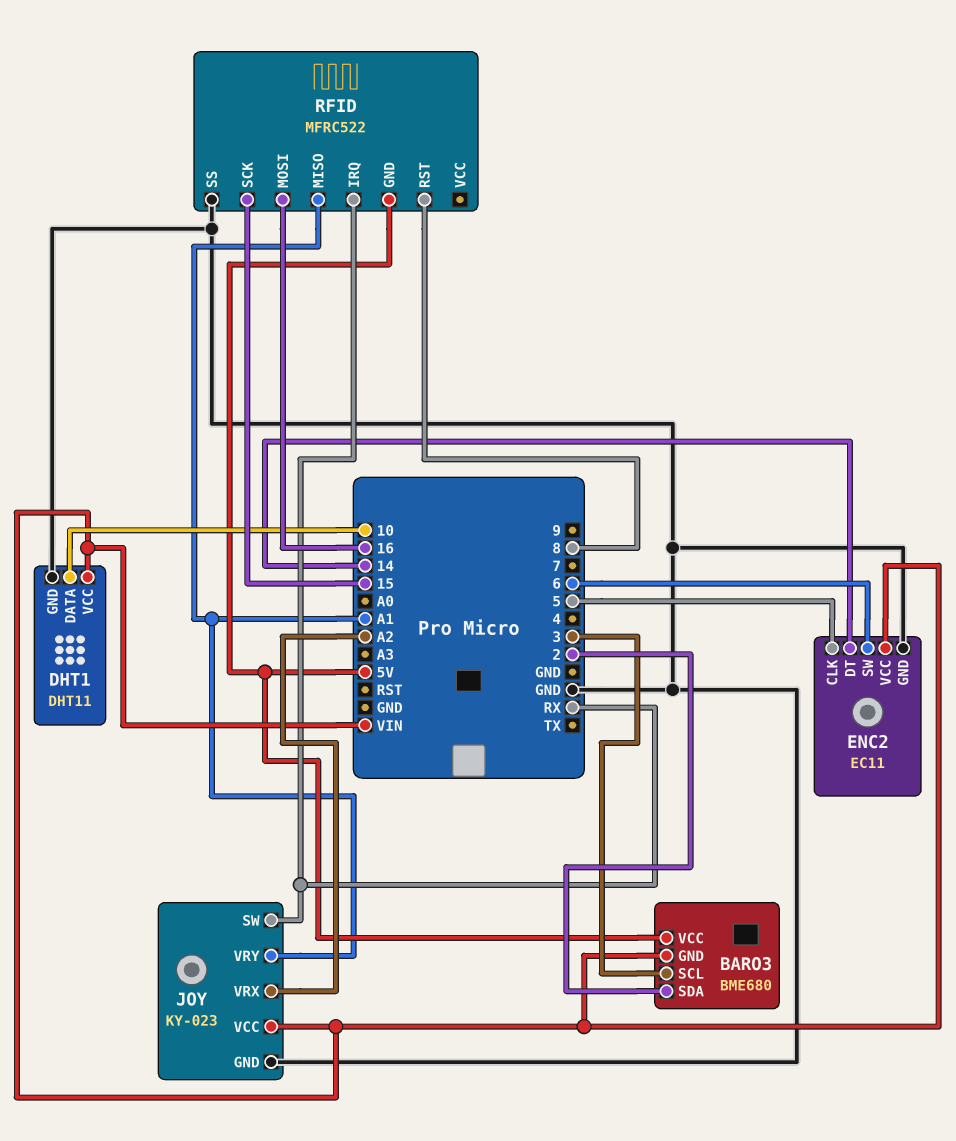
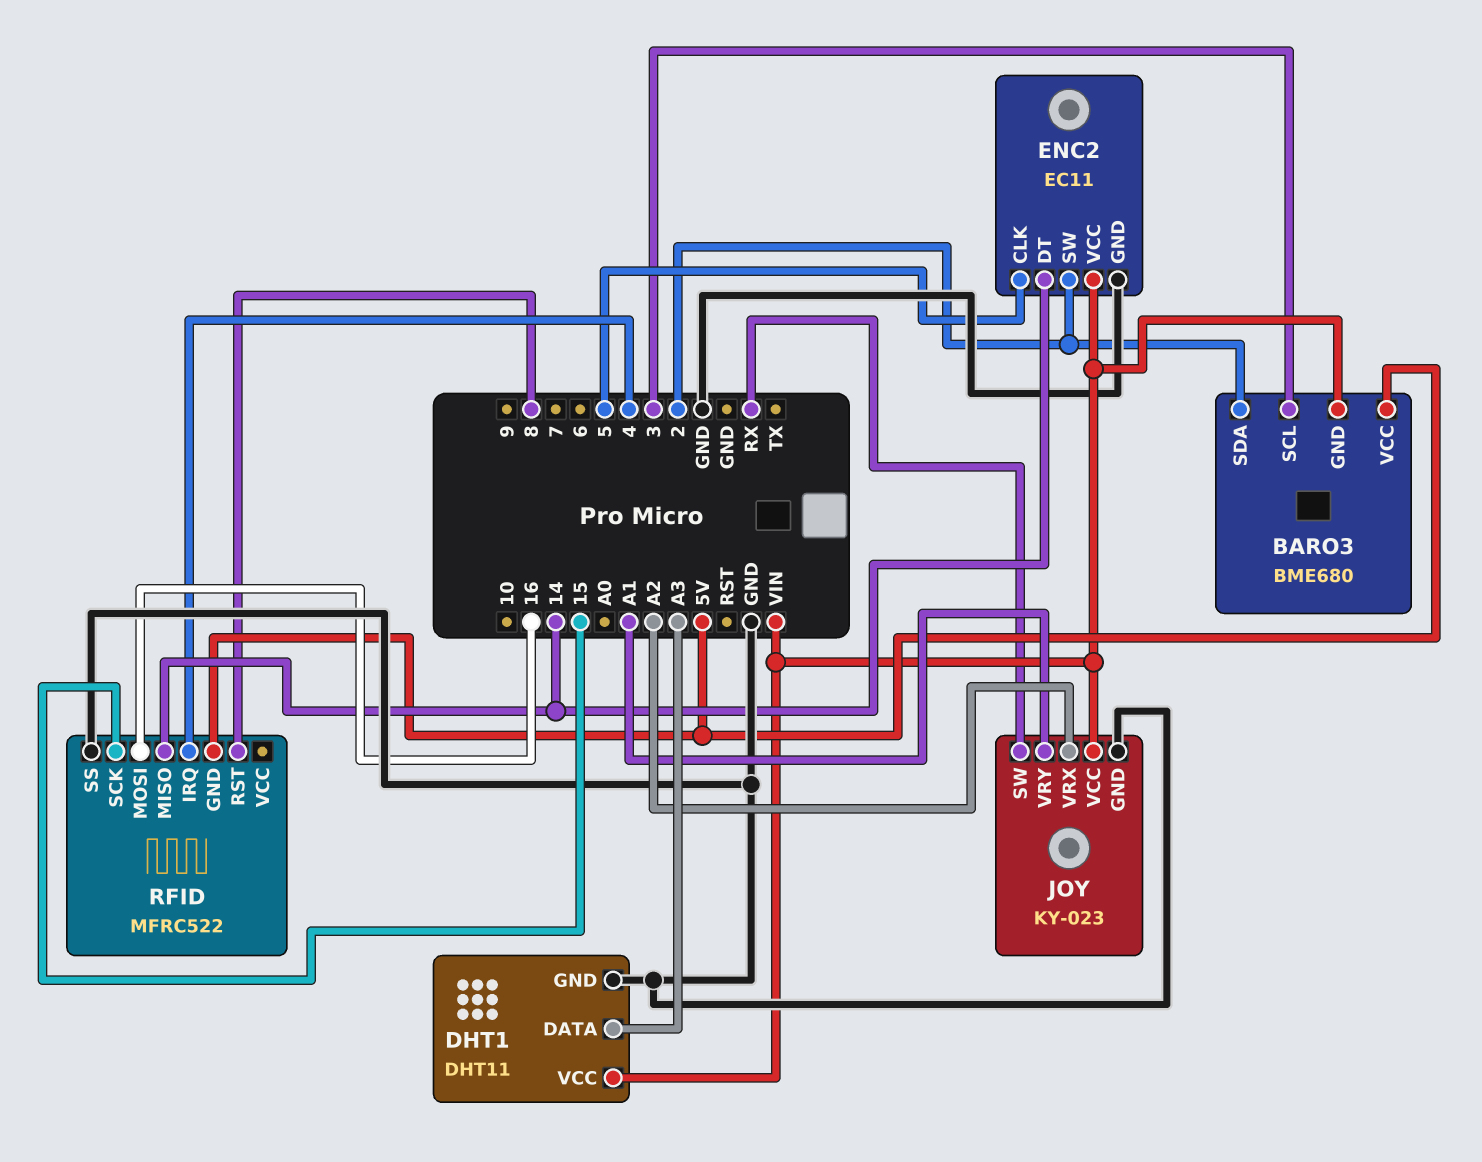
DHT1 pin DATA: 10 -> A3
ENC2 pin SW: 6 -> 2
RFID pin IRQ: RX -> 4
RFID pin MISO: A1 -> 14

